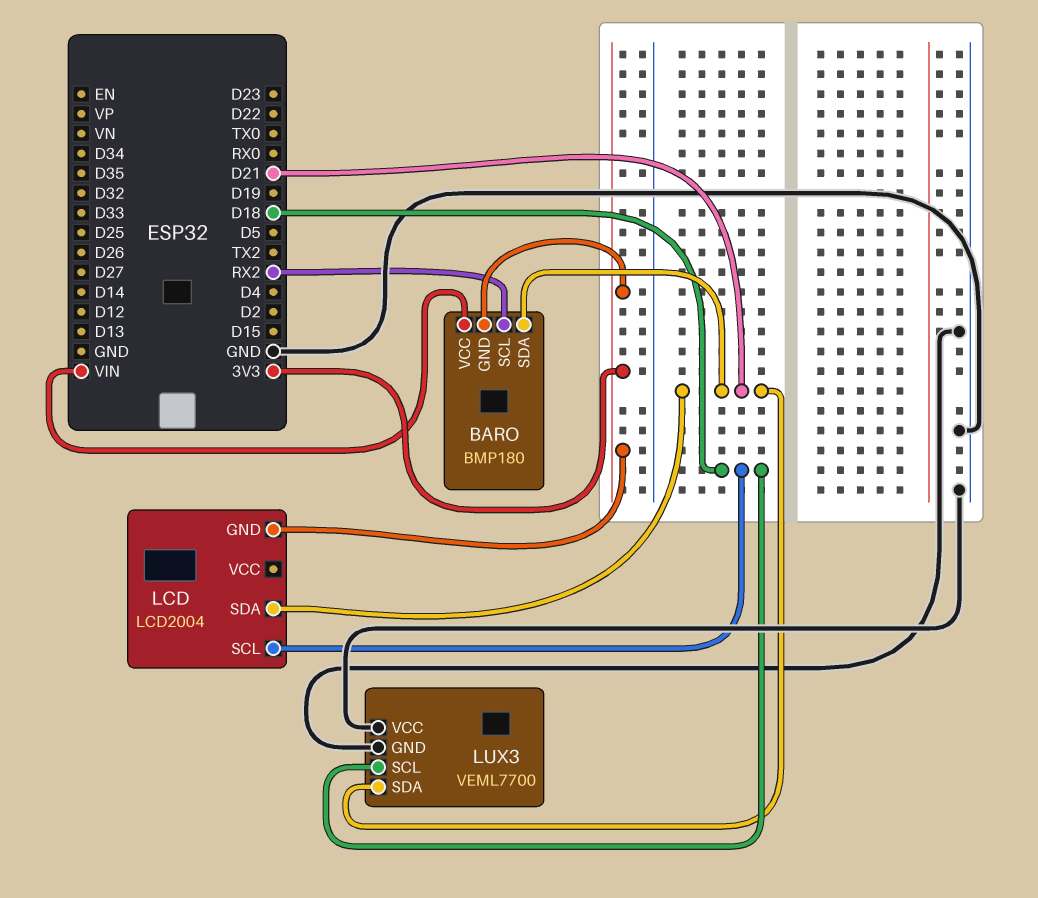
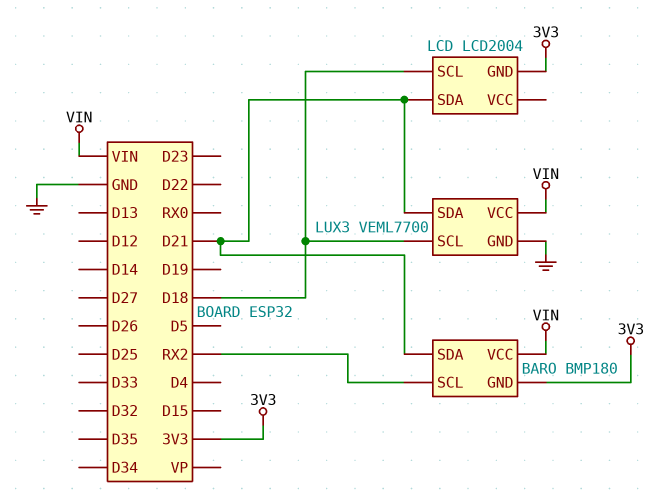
LUX3 pin VCC: GND -> VIN

